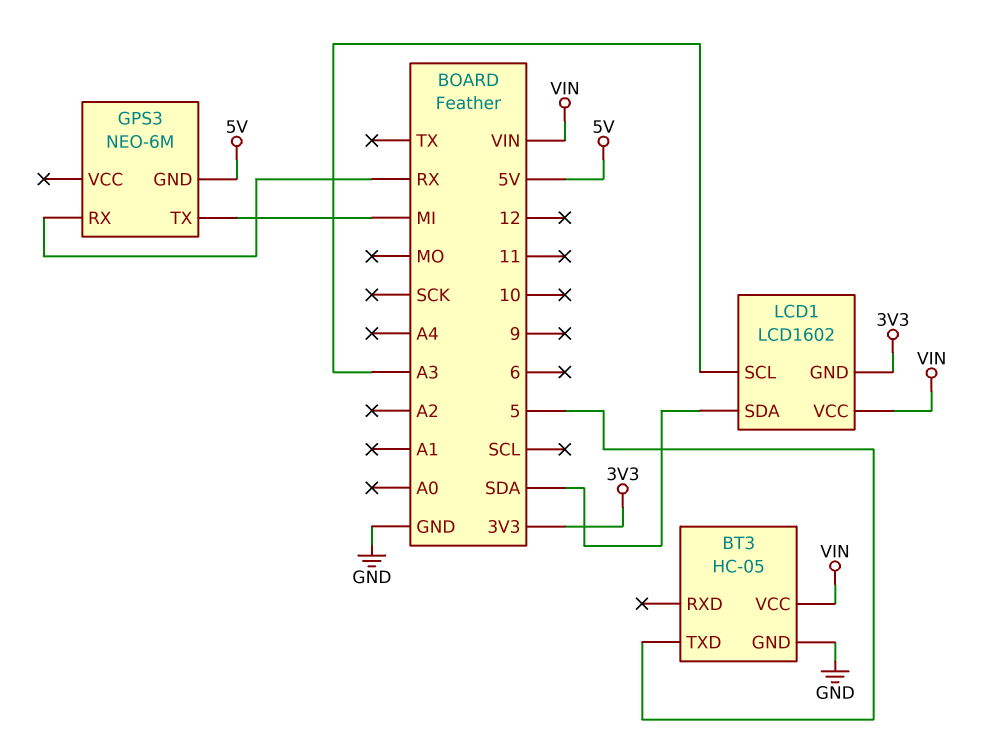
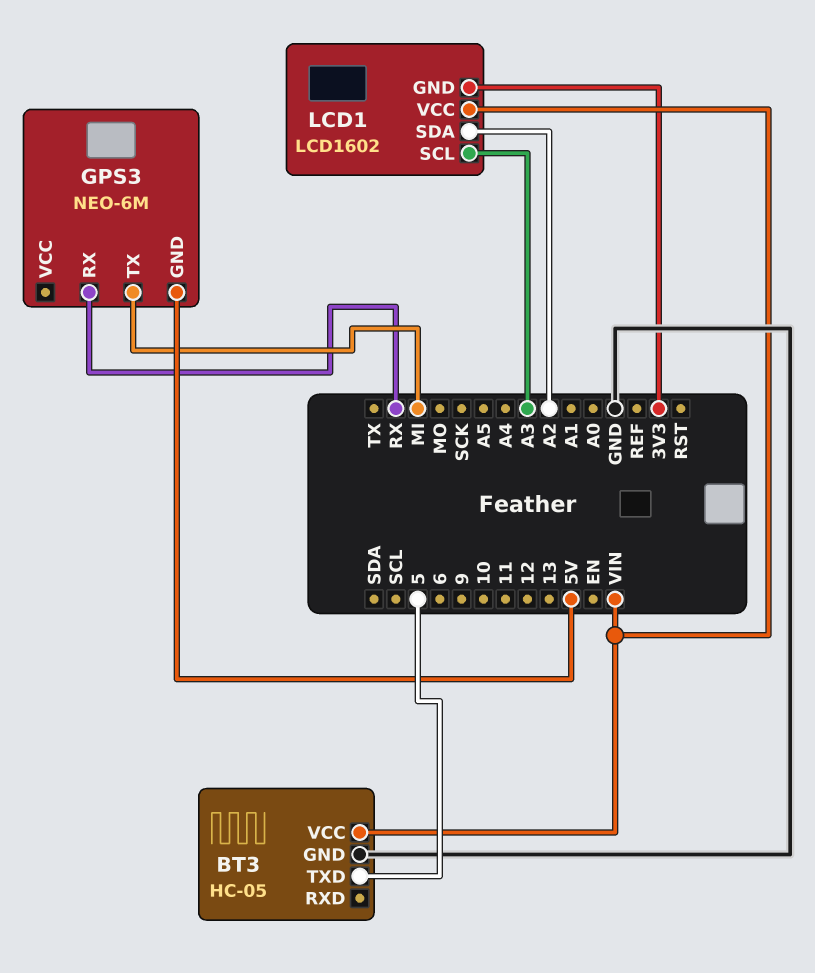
LCD1 pin SDA: SDA -> A2

